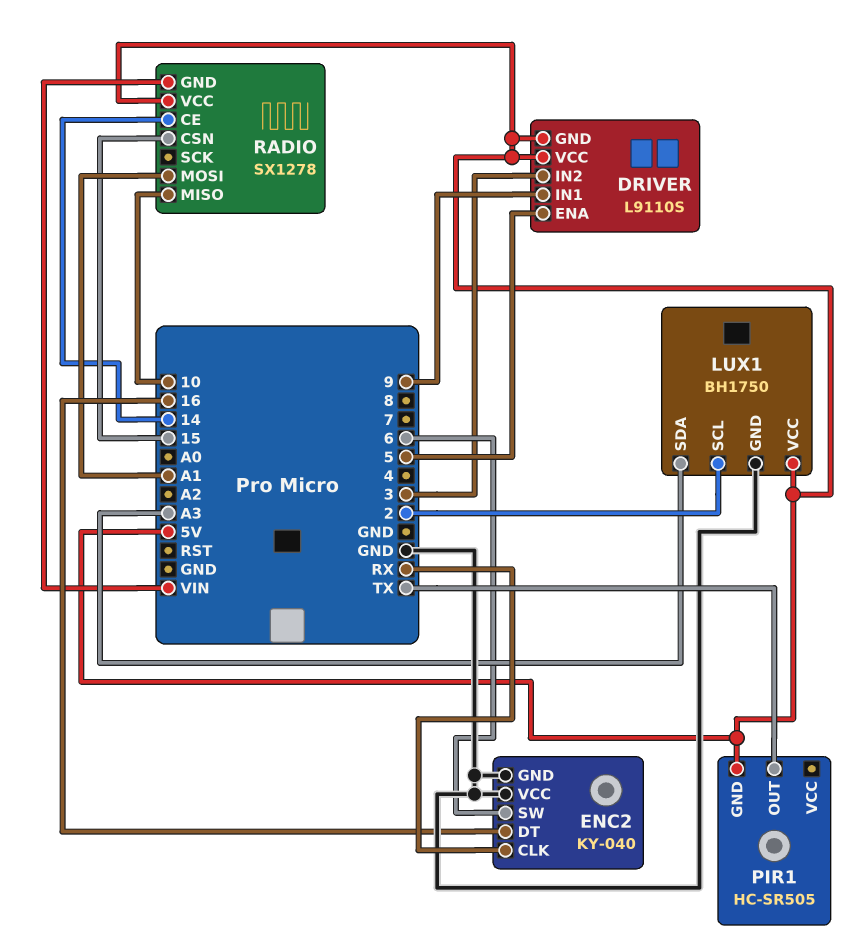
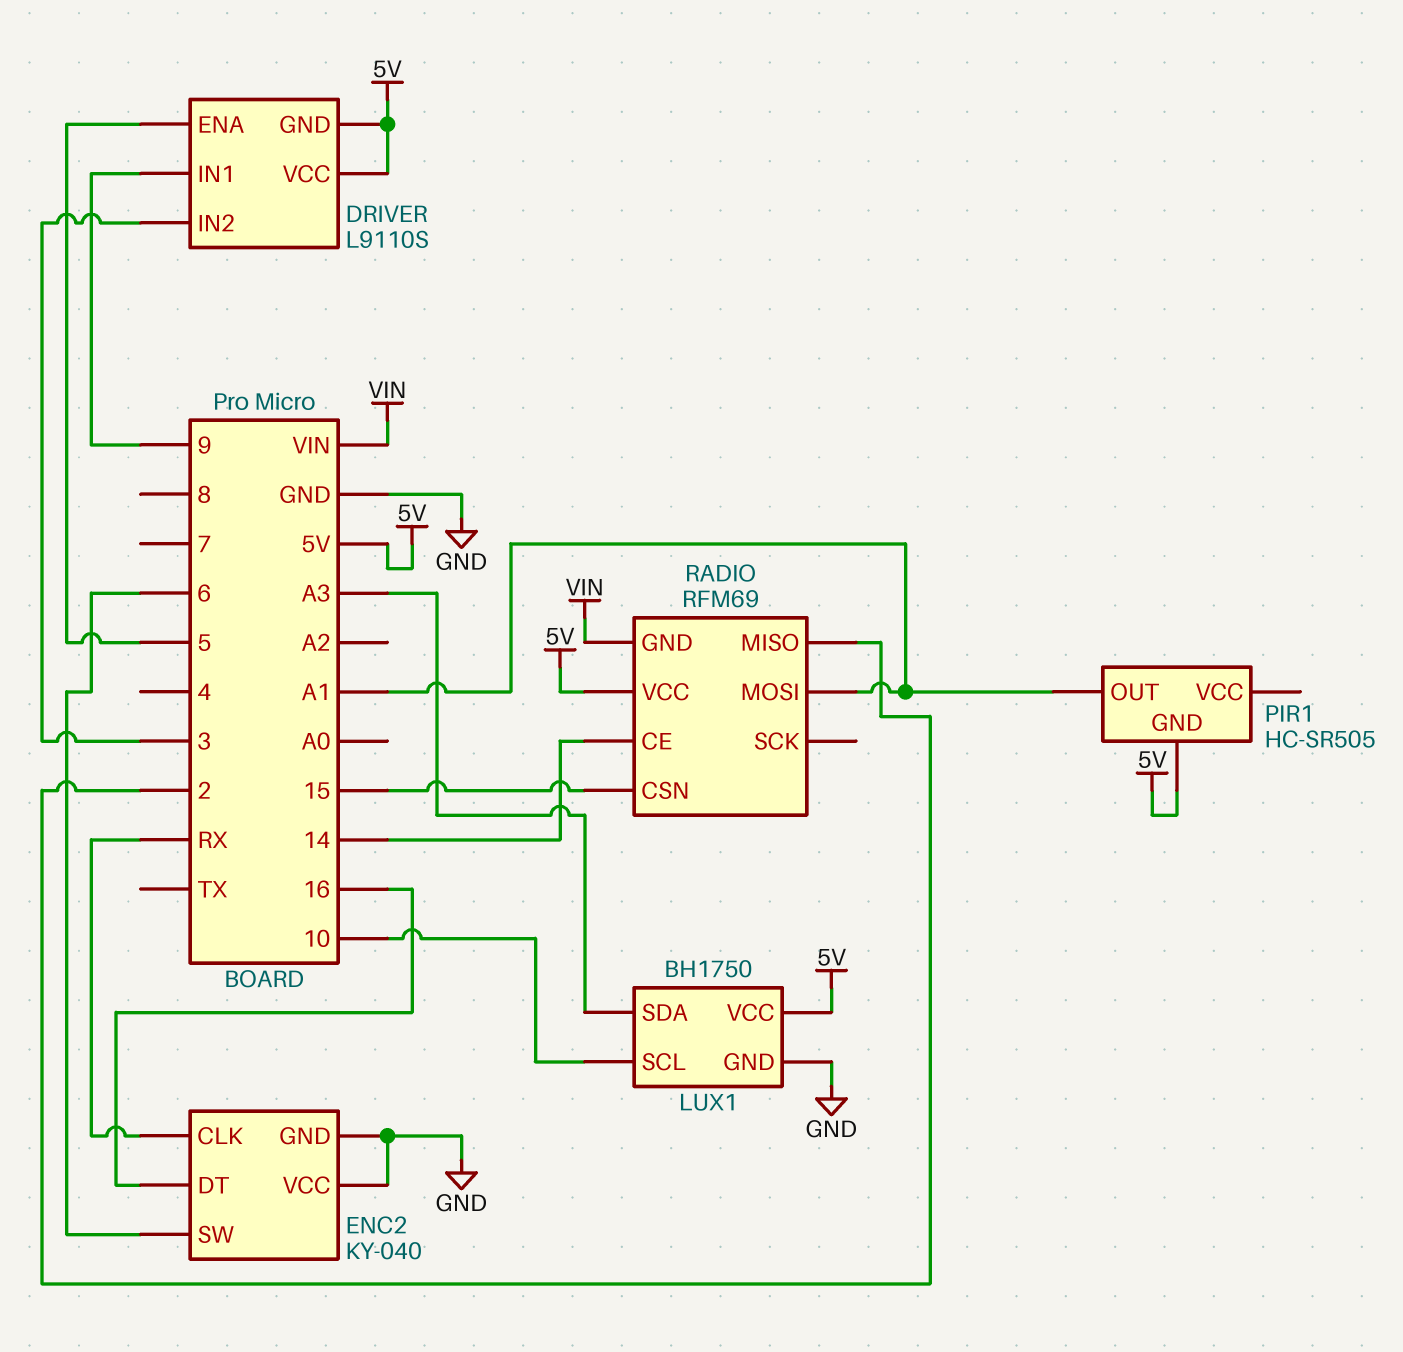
LUX1 pin SCL: 2 -> 10
PIR1 pin OUT: TX -> A1
RADIO: SX1278 -> RFM69
RADIO pin MISO: 10 -> 2

